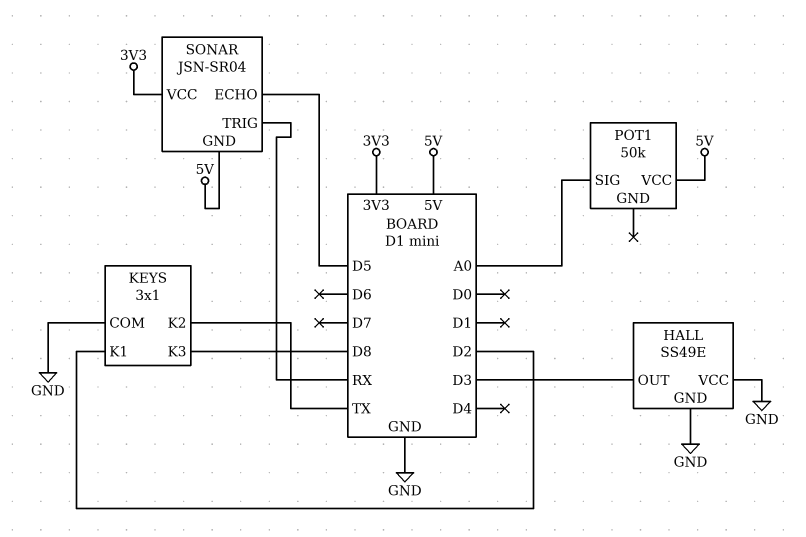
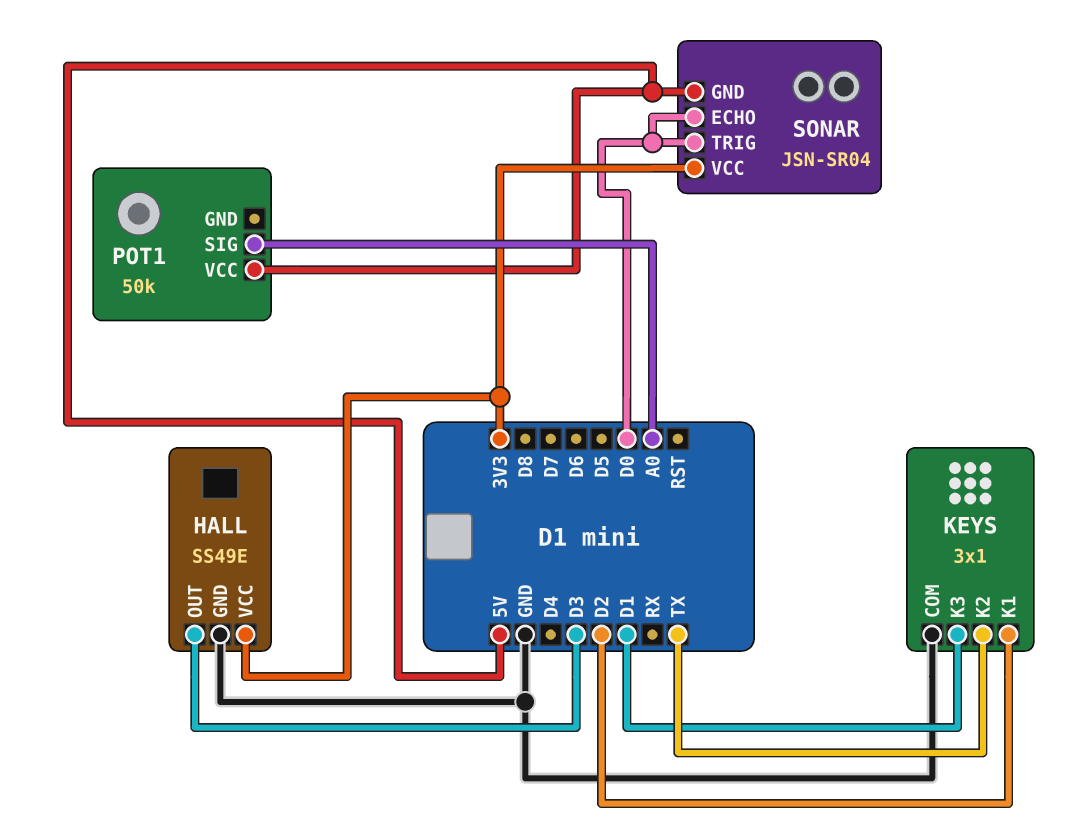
HALL pin VCC: GND -> 3V3
KEYS pin K3: D8 -> D1
SONAR pin ECHO: D5 -> D0
SONAR pin TRIG: RX -> D0

